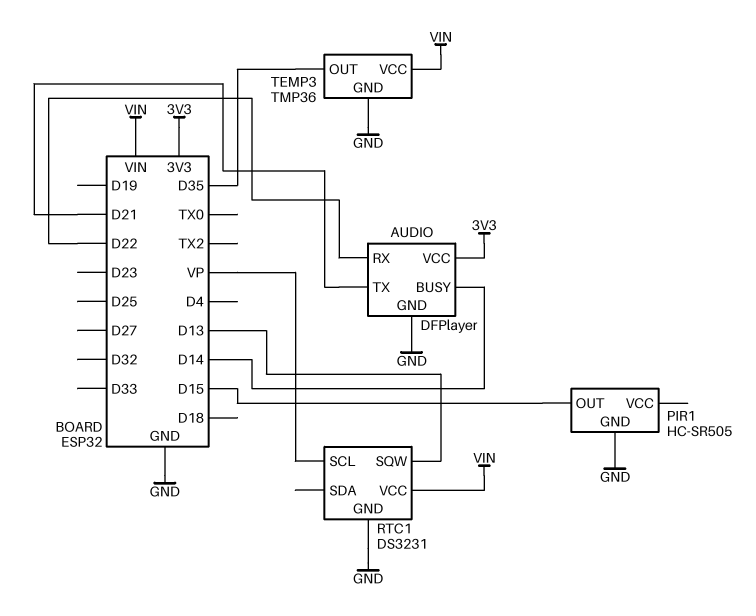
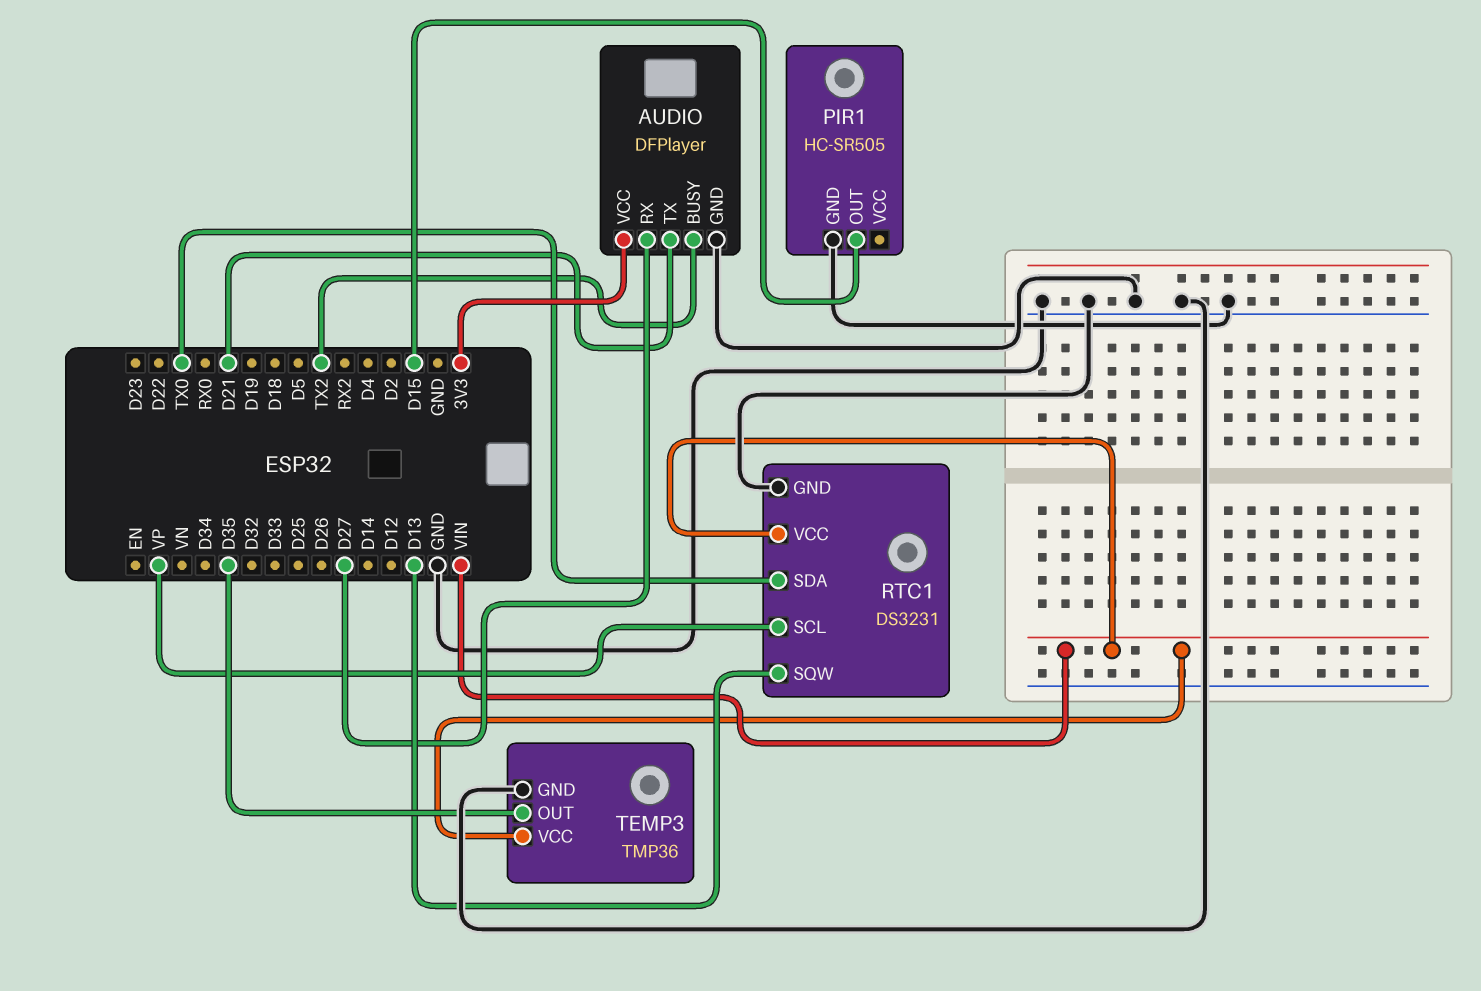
AUDIO pin BUSY: D14 -> TX2
AUDIO pin RX: D22 -> D27
RTC1 pin SDA: none -> TX0

